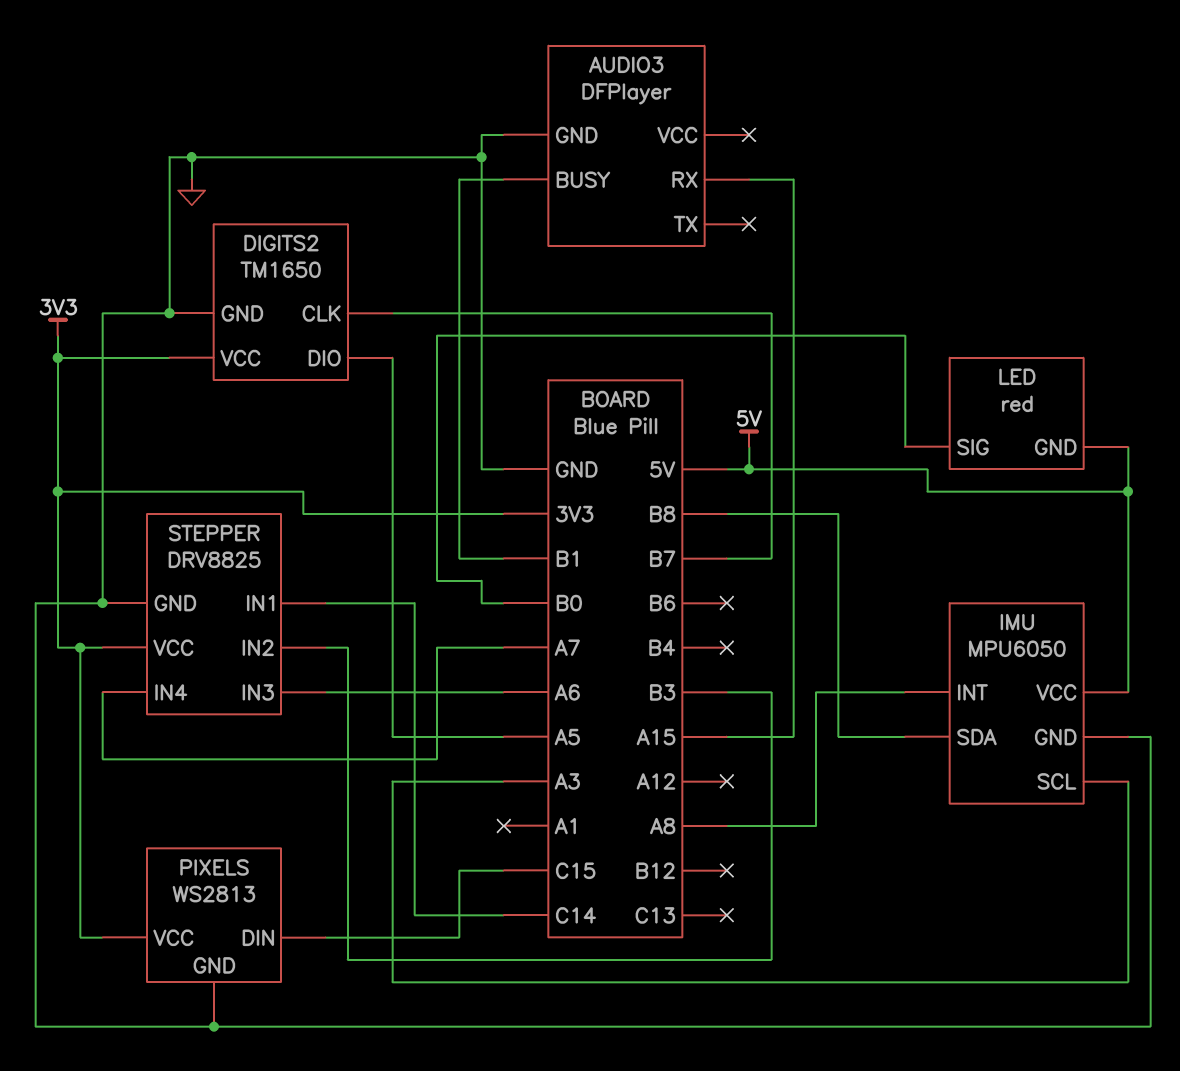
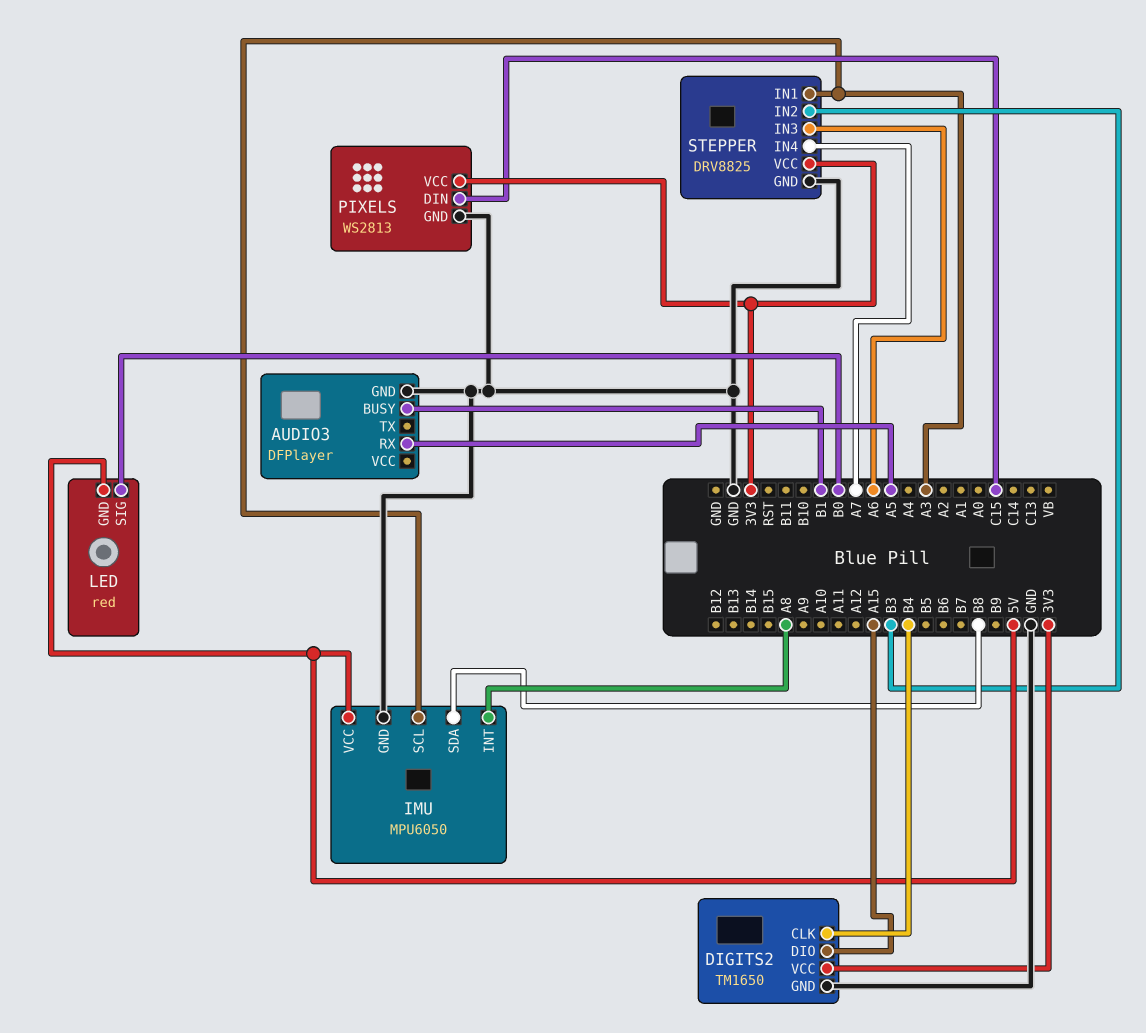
AUDIO3 pin RX: A15 -> A5
DIGITS2 pin CLK: B7 -> B4
DIGITS2 pin DIO: A5 -> A15
STEPPER pin IN1: C14 -> A3

